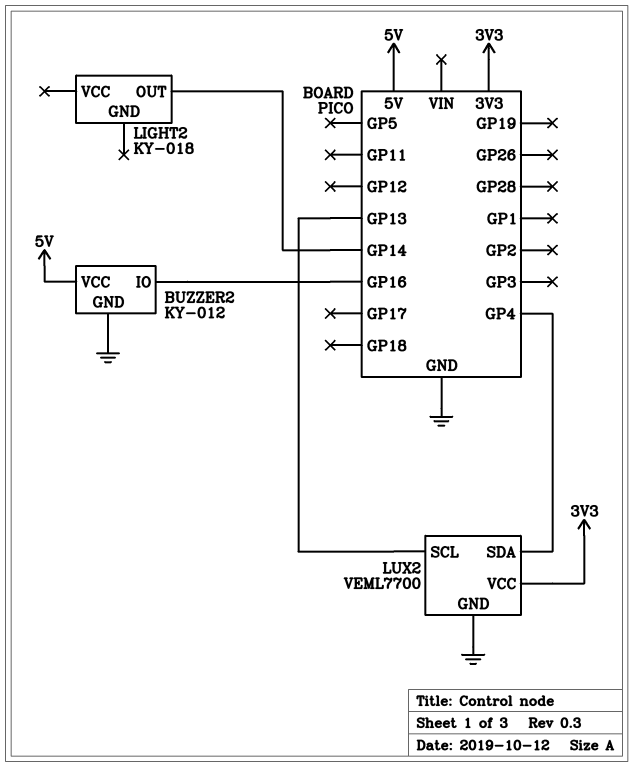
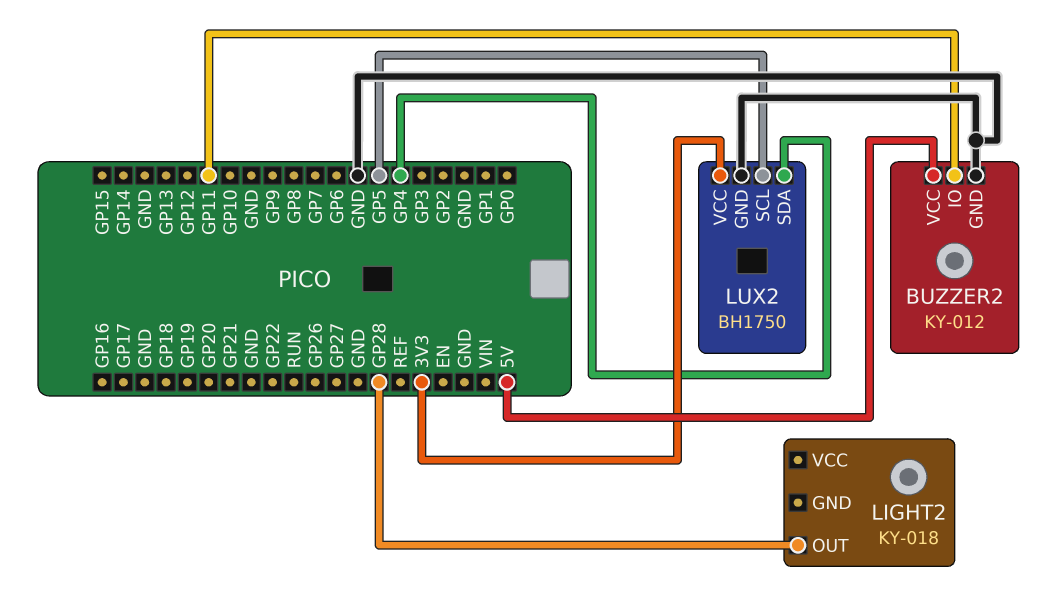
BUZZER2 pin IO: GP16 -> GP11
LIGHT2 pin OUT: GP14 -> GP28
LUX2: VEML7700 -> BH1750
LUX2 pin SCL: GP13 -> GP5

